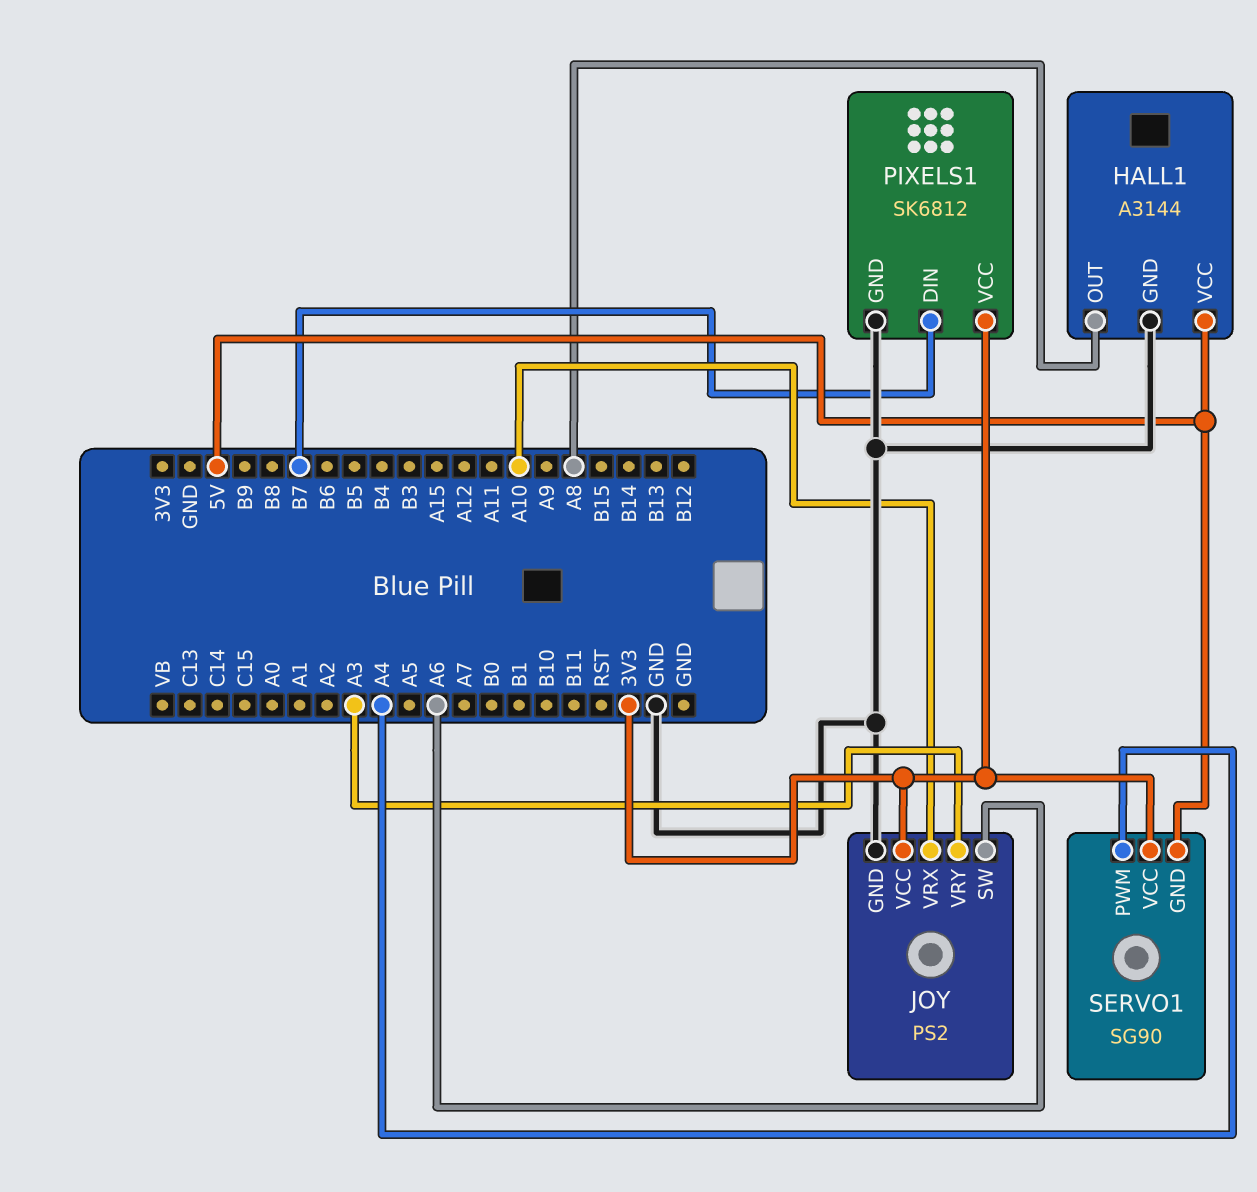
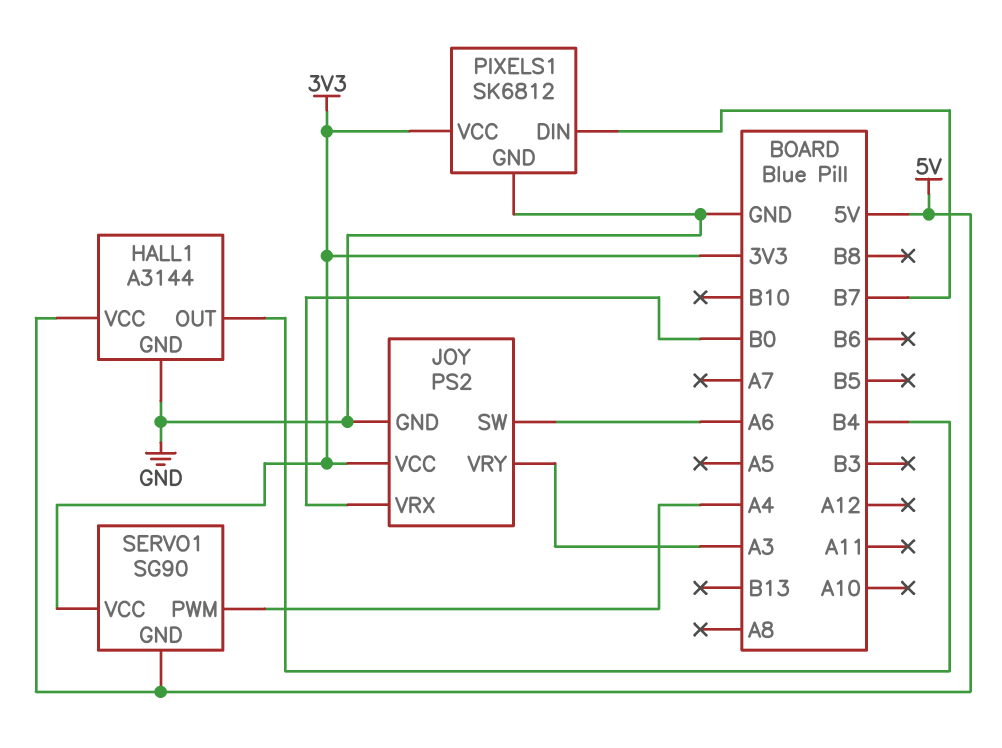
HALL1 pin OUT: A8 -> B4
JOY pin VRX: A10 -> B0

